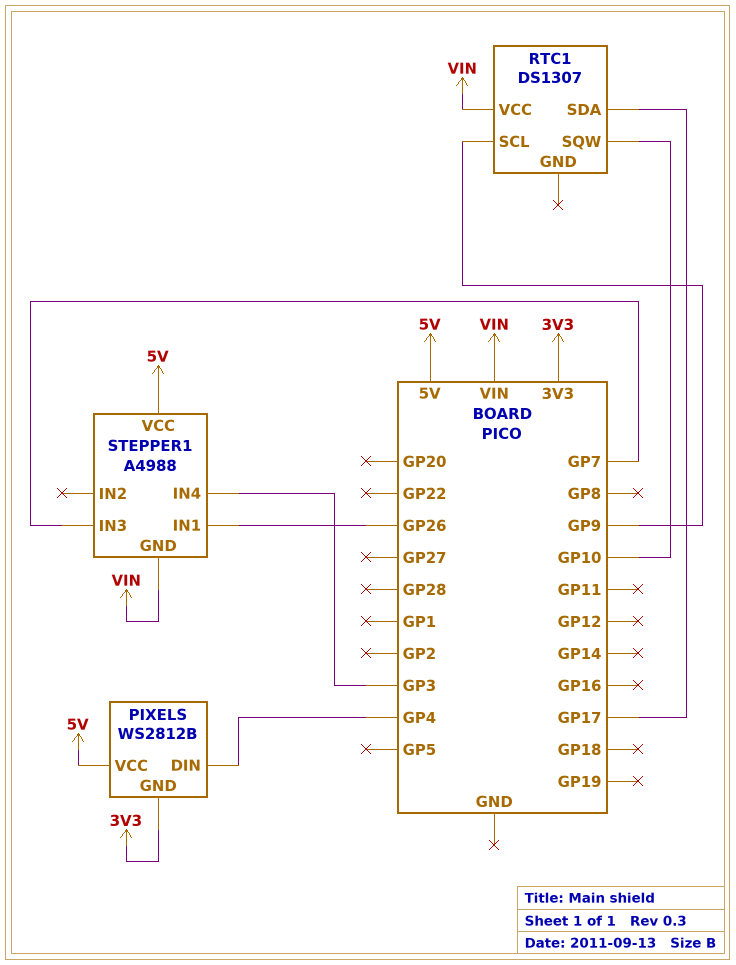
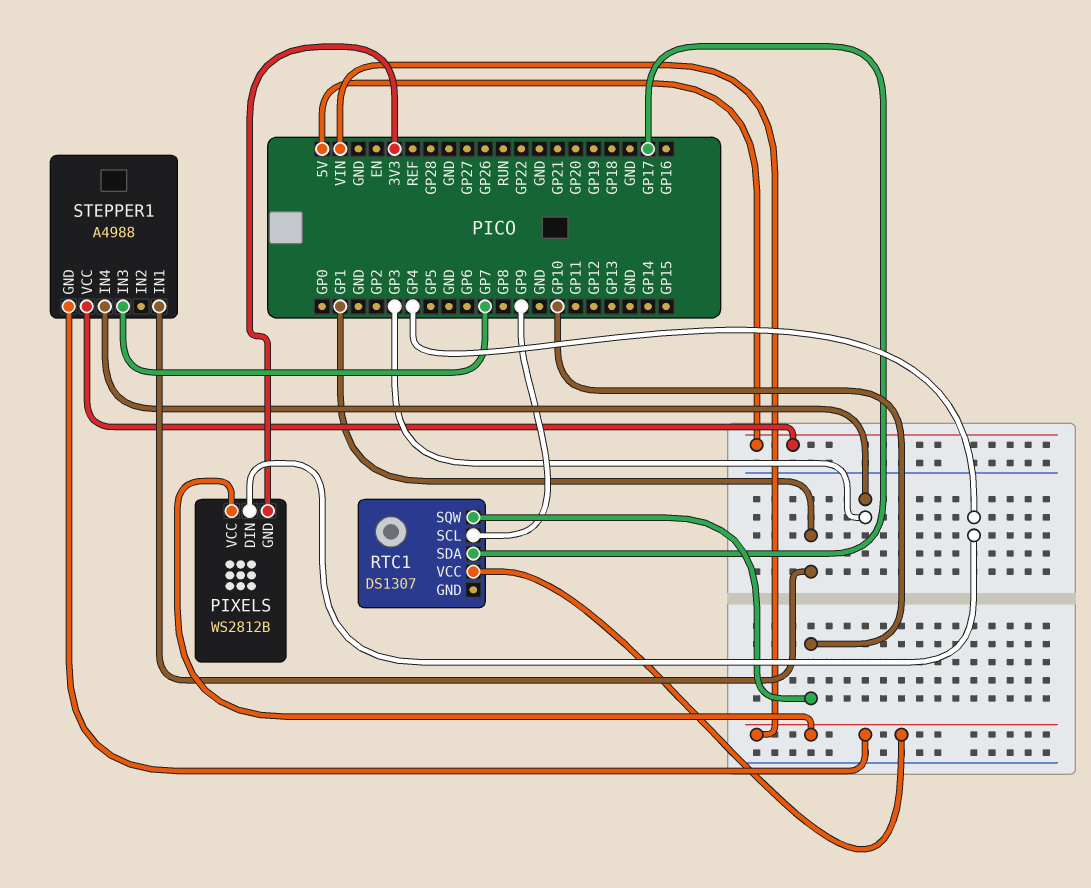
PIXELS pin VCC: 5V -> VIN
STEPPER1 pin IN1: GP26 -> GP1

